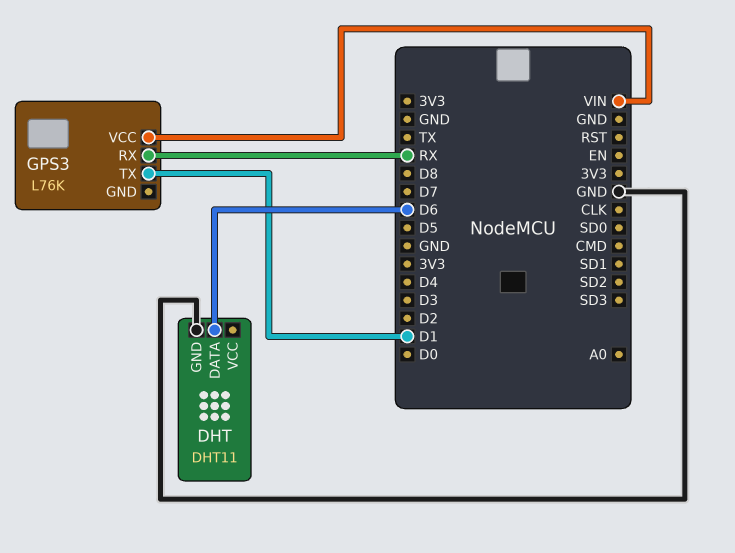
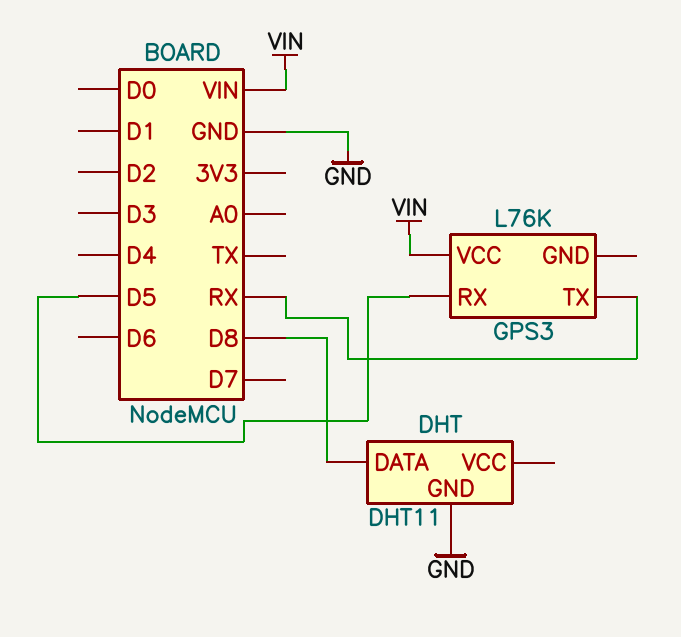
DHT pin DATA: D6 -> D8
GPS3 pin RX: RX -> D5
GPS3 pin TX: D1 -> RX

